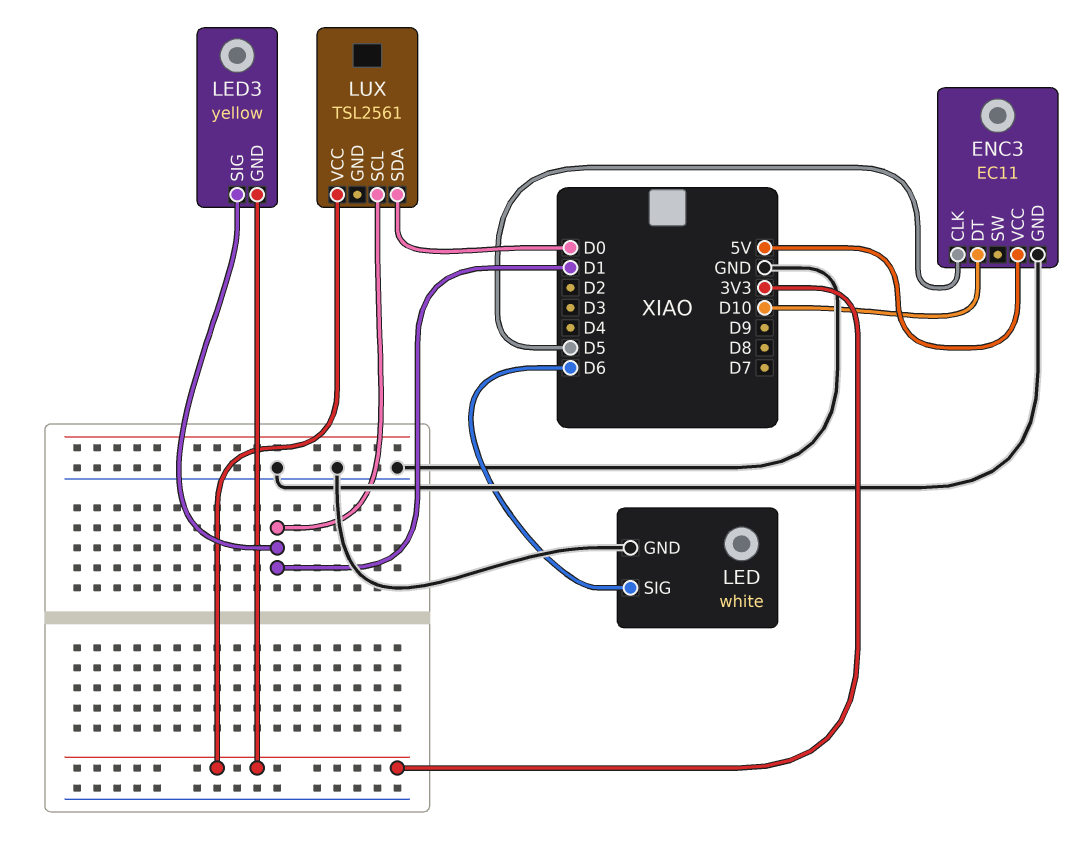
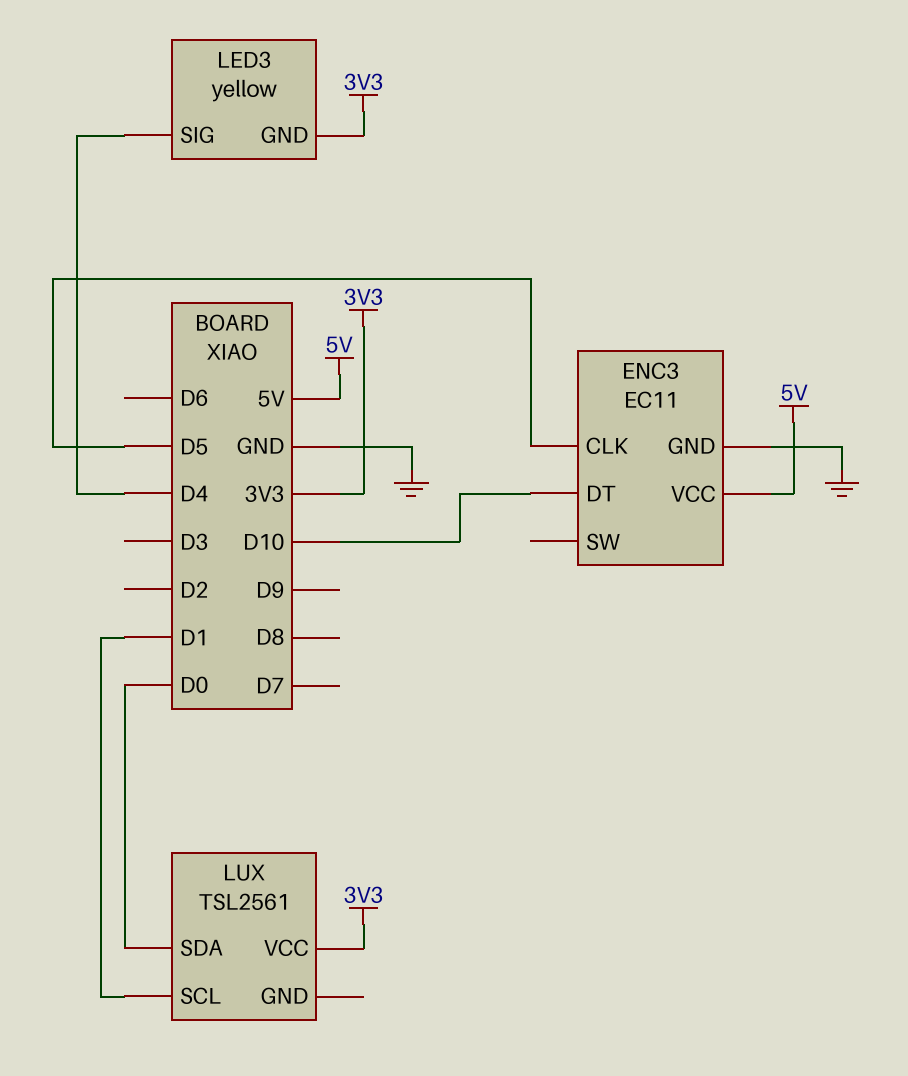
LED: white -> none
LED pin GND: GND -> none
LED pin SIG: D6 -> none
LED3 pin SIG: D1 -> D4

